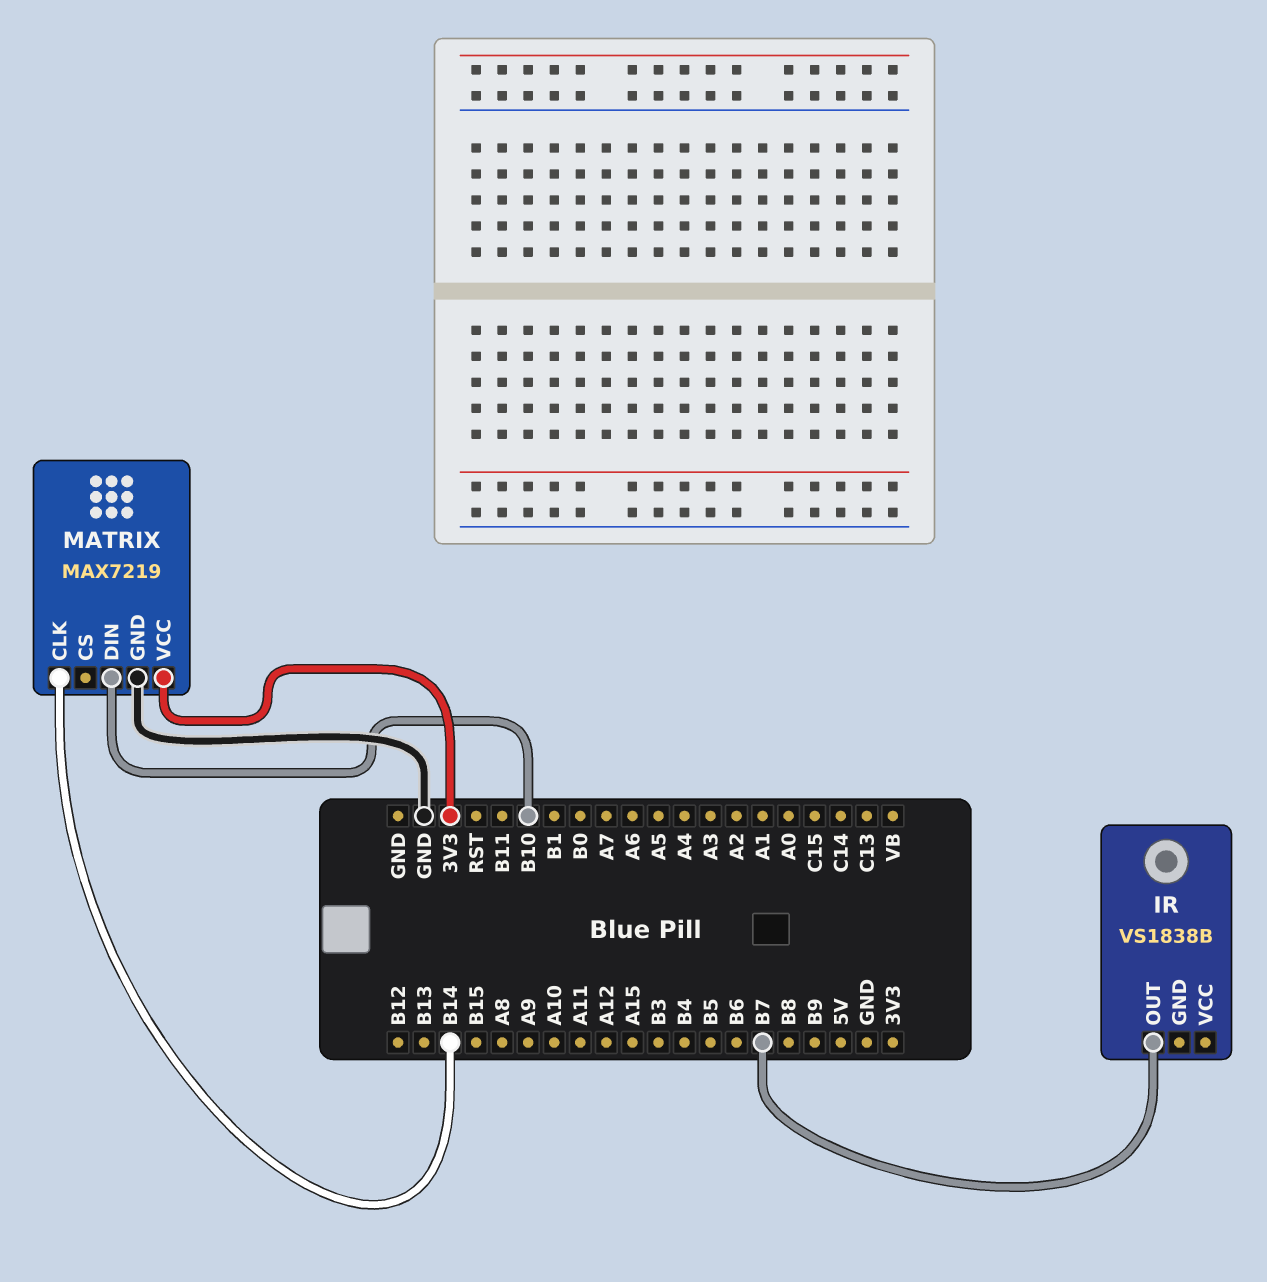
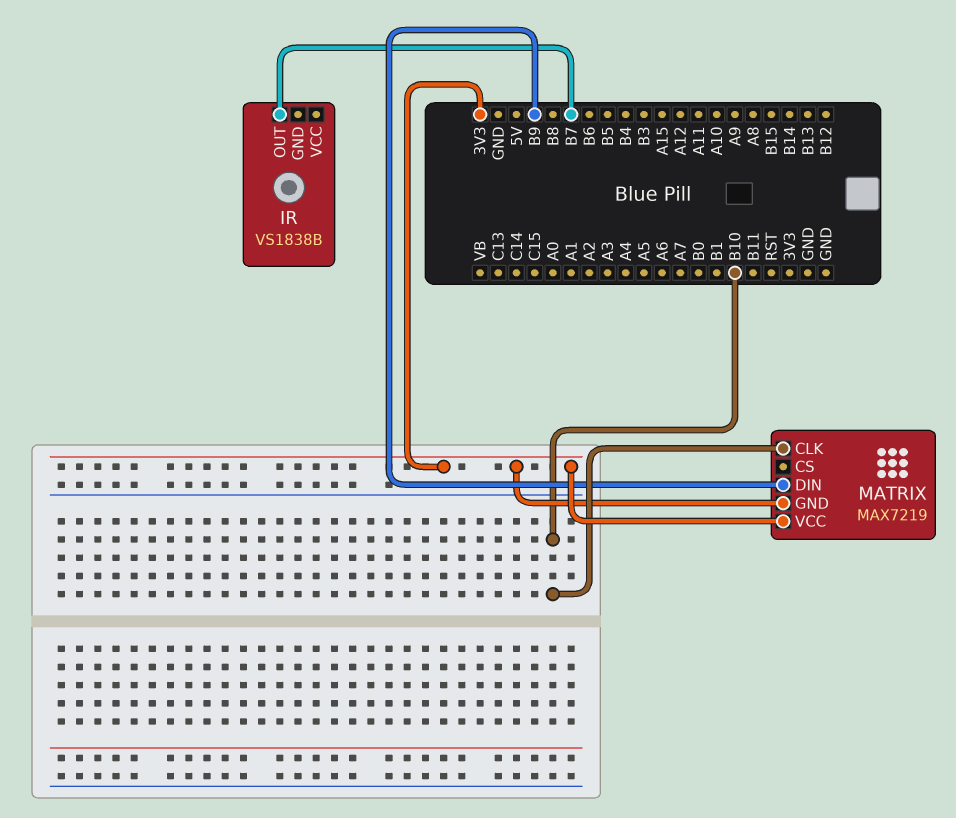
MATRIX pin CLK: B14 -> B10
MATRIX pin DIN: B10 -> B9
MATRIX pin GND: GND -> 3V3

